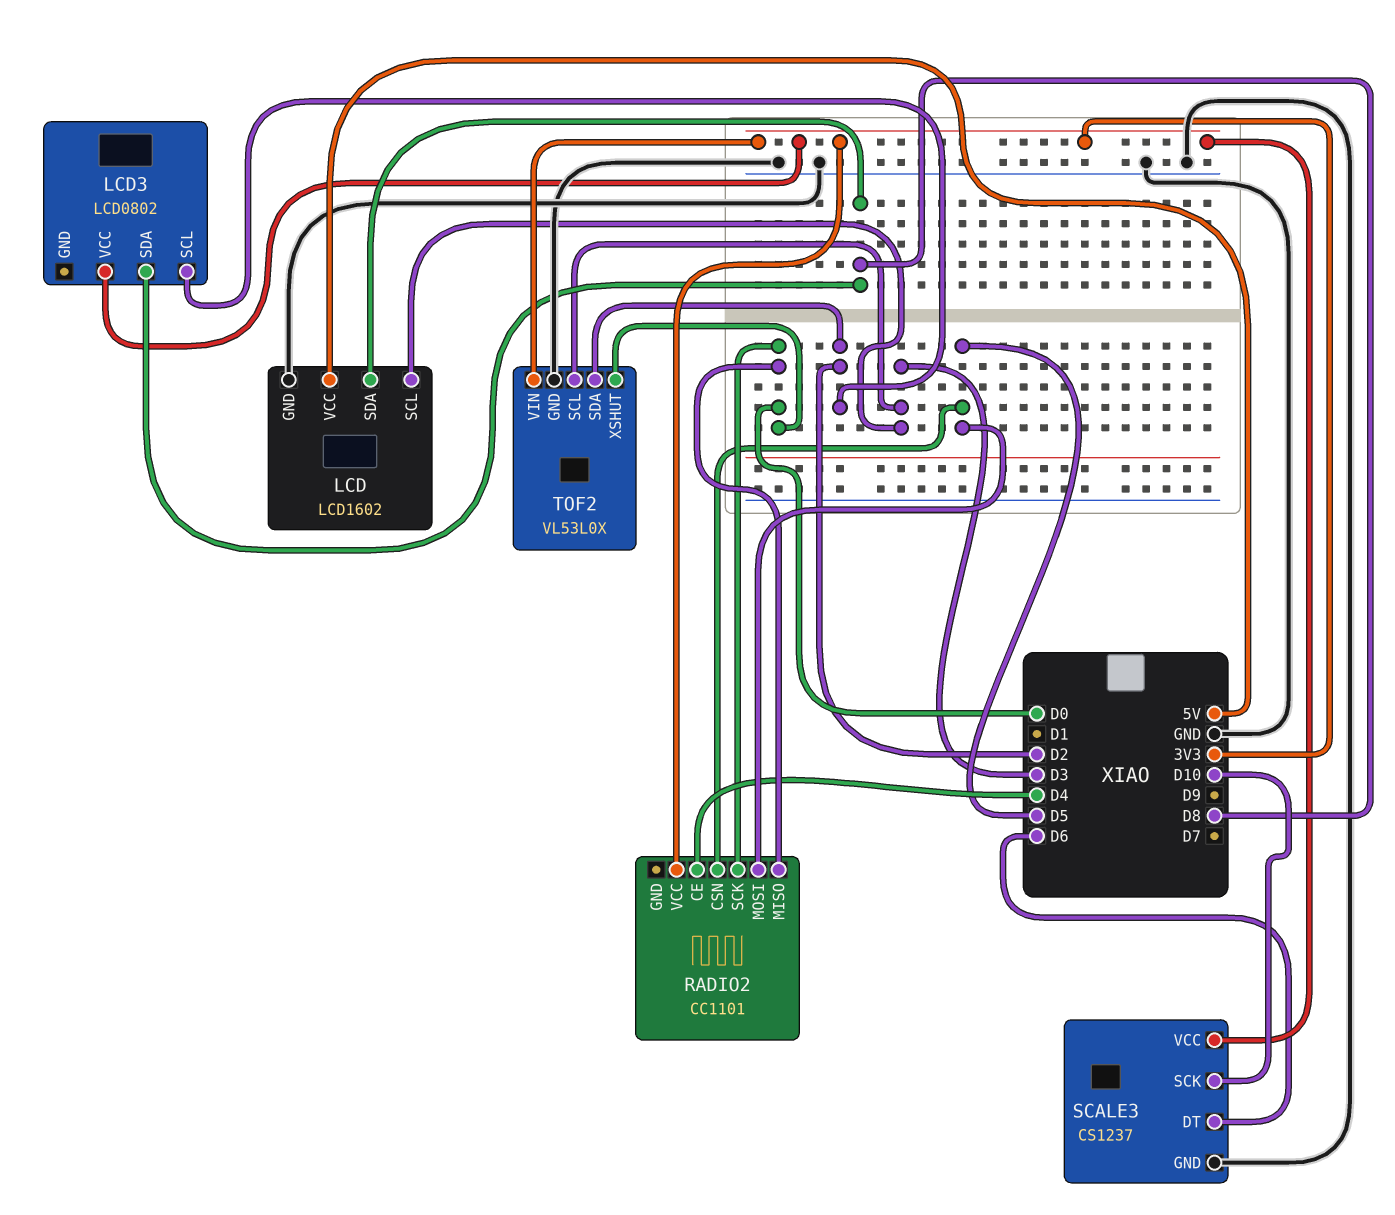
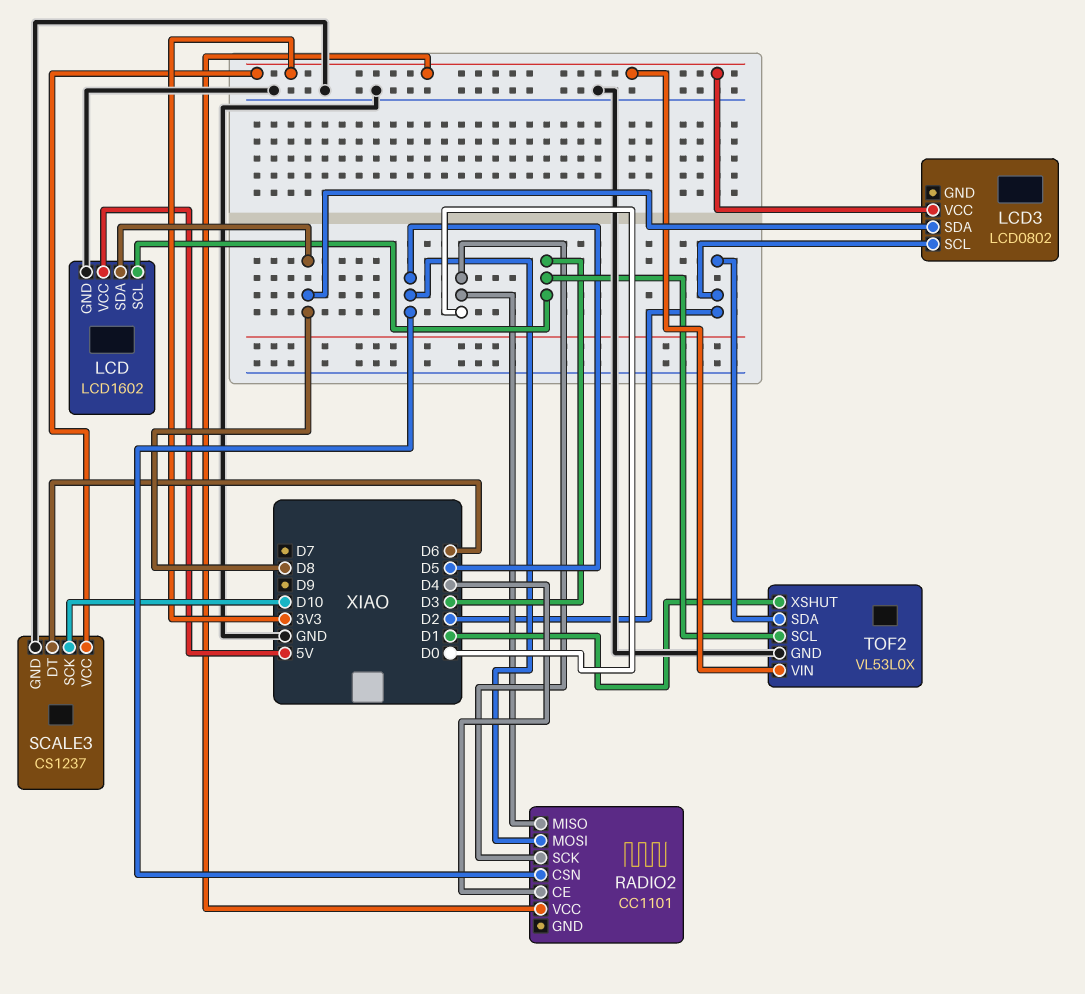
TOF2 pin XSHUT: D0 -> D1

